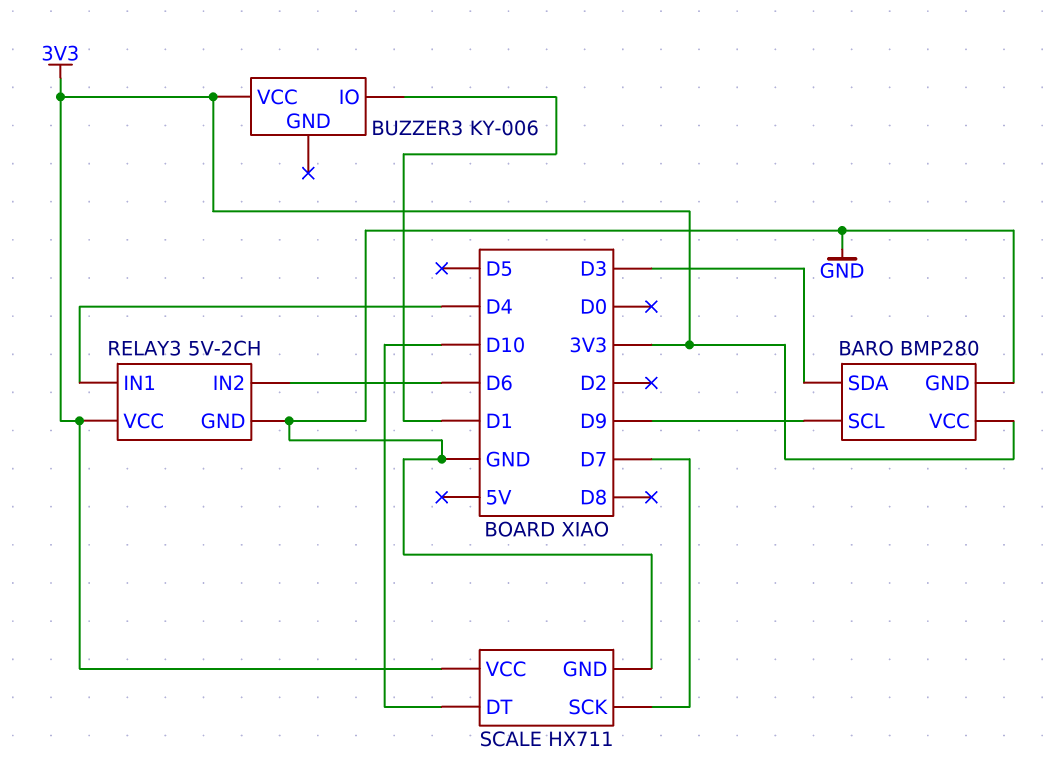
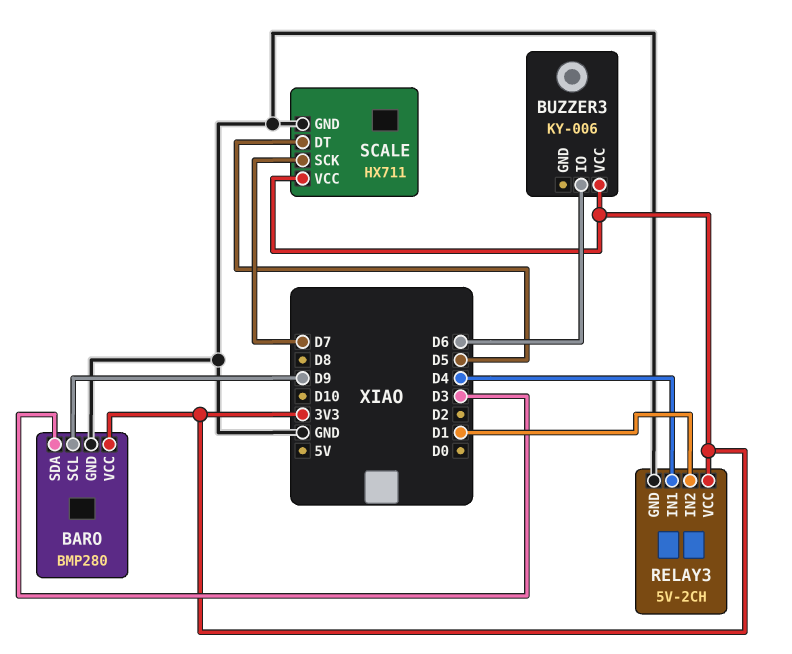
BUZZER3 pin IO: D1 -> D6
RELAY3 pin IN2: D6 -> D1
SCALE pin DT: D10 -> D5

